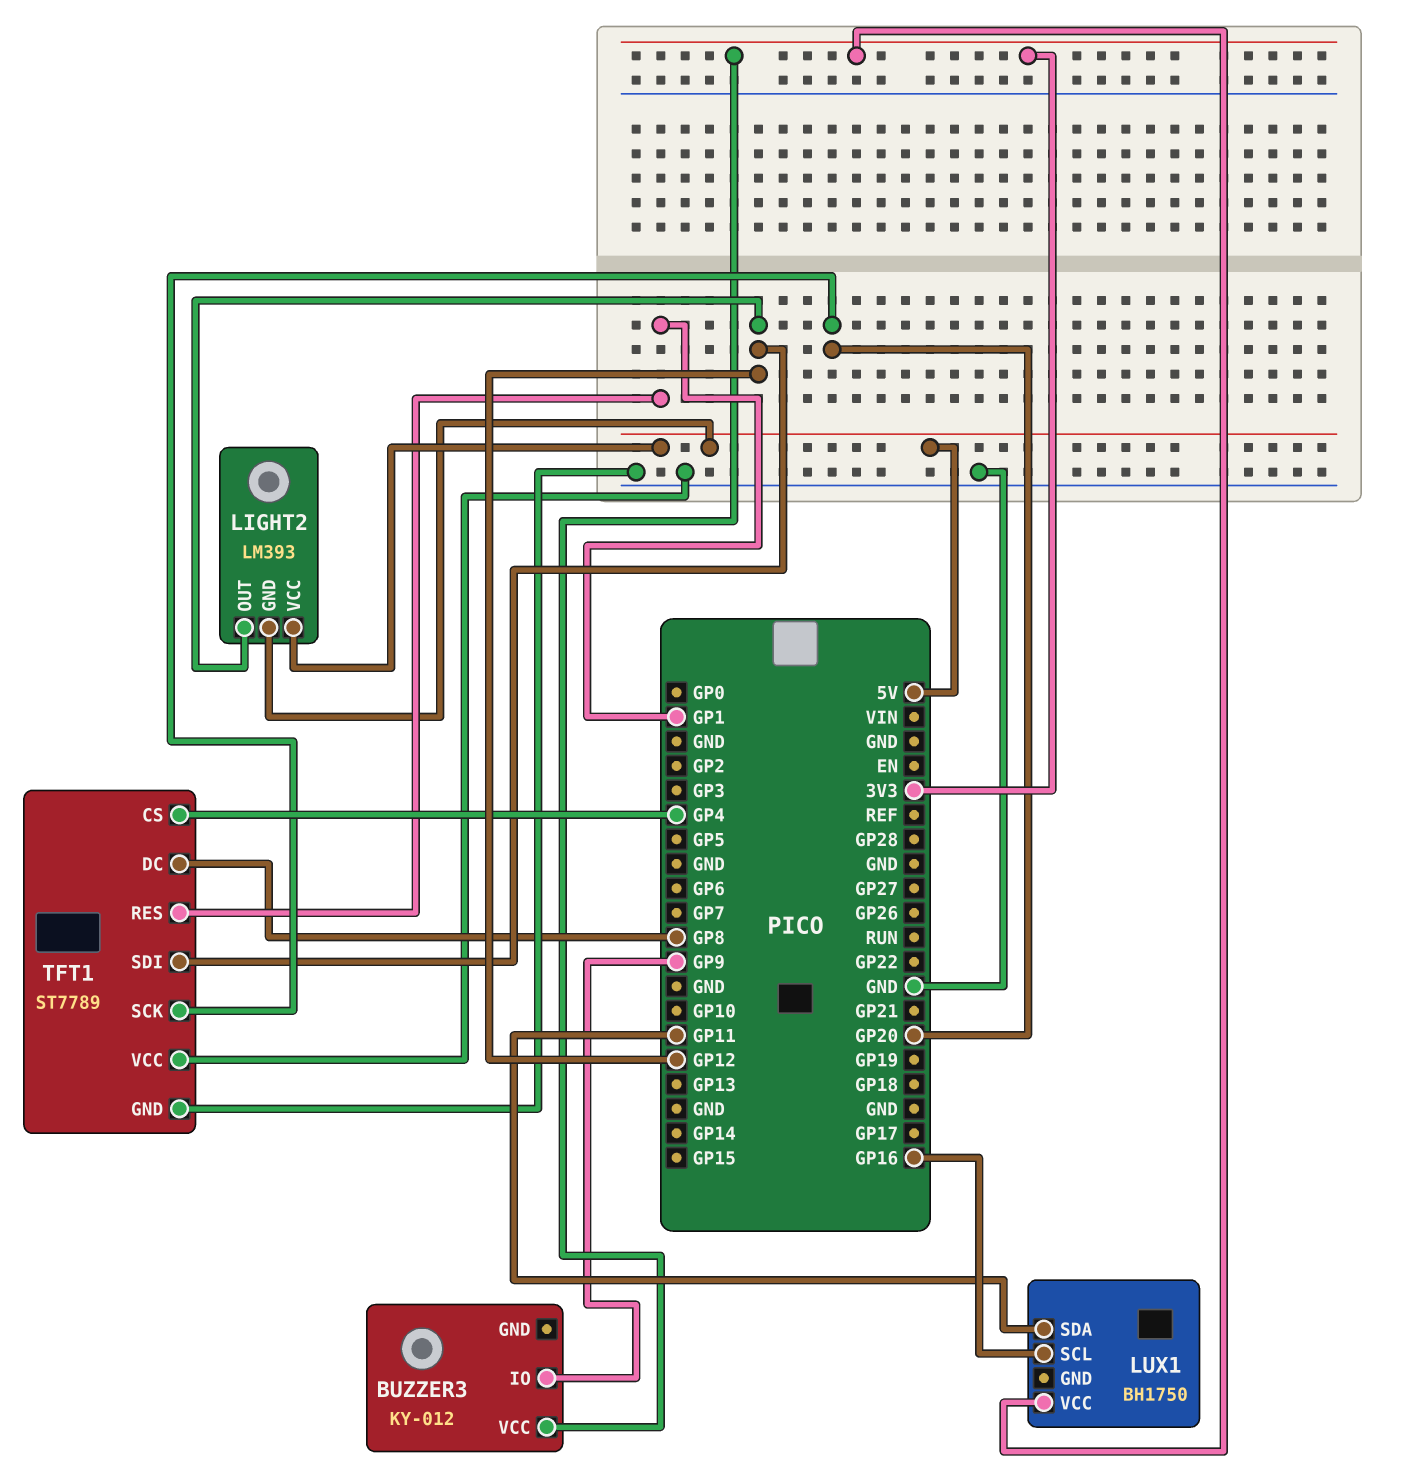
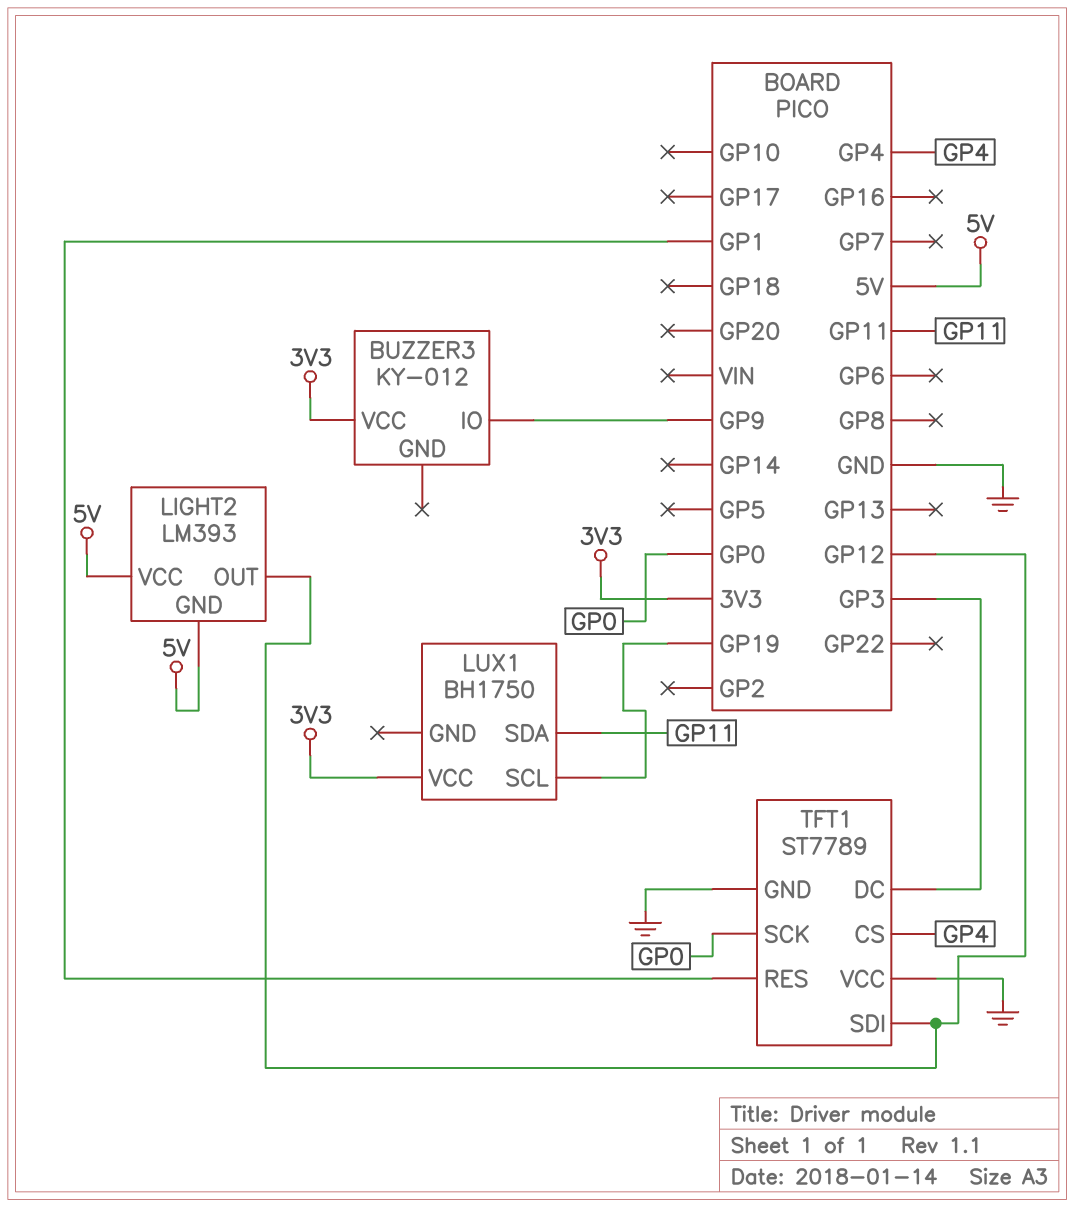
LUX1 pin SCL: GP16 -> GP19
TFT1 pin DC: GP8 -> GP3
TFT1 pin SCK: GP20 -> GP0

